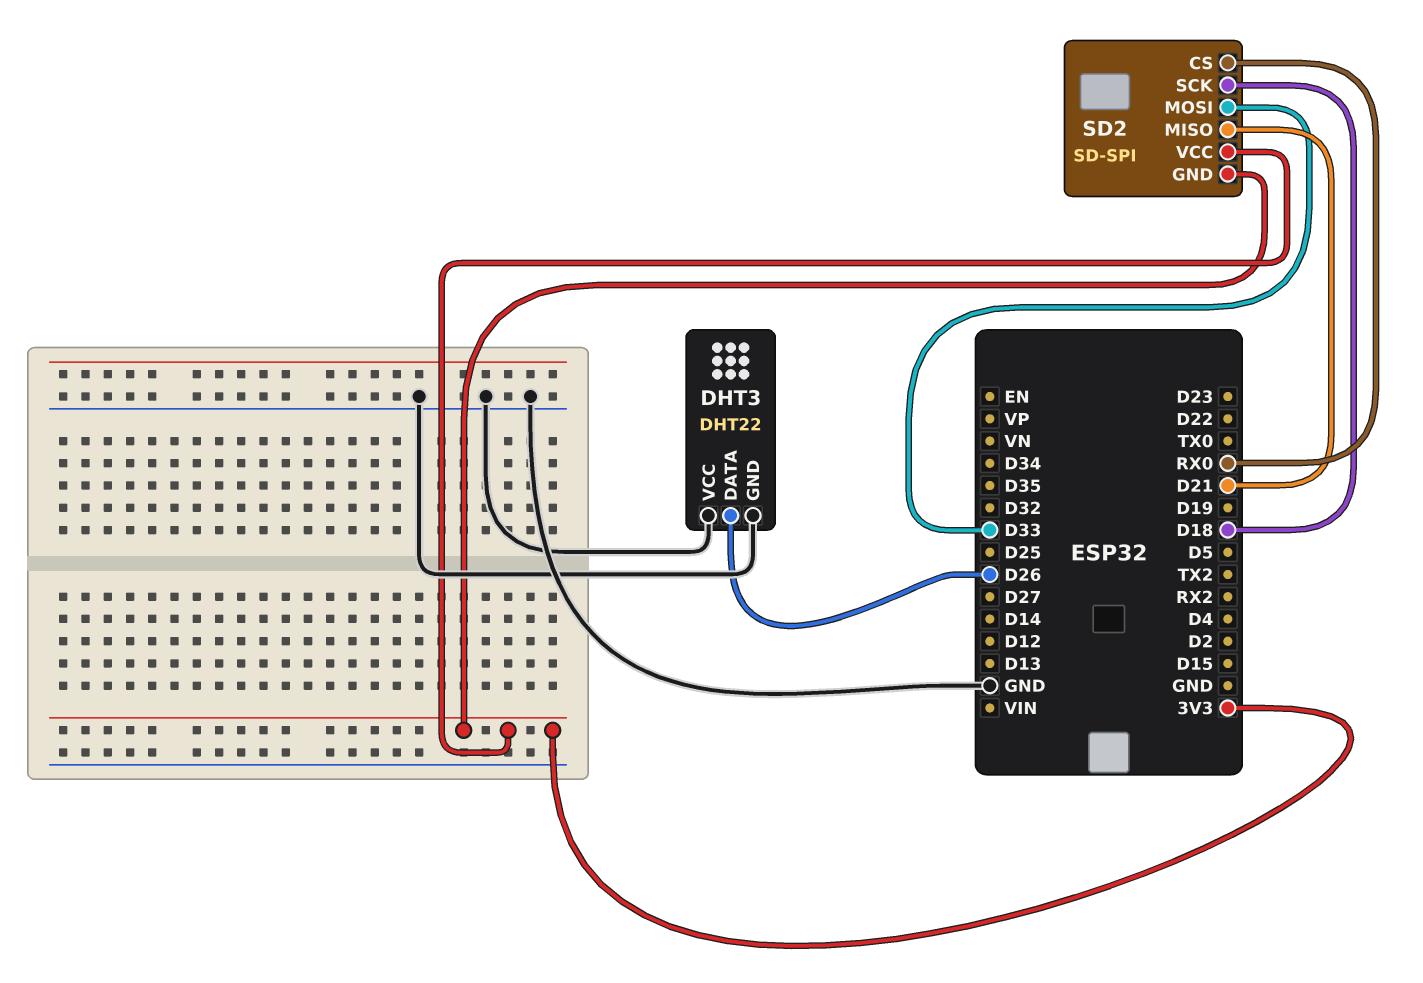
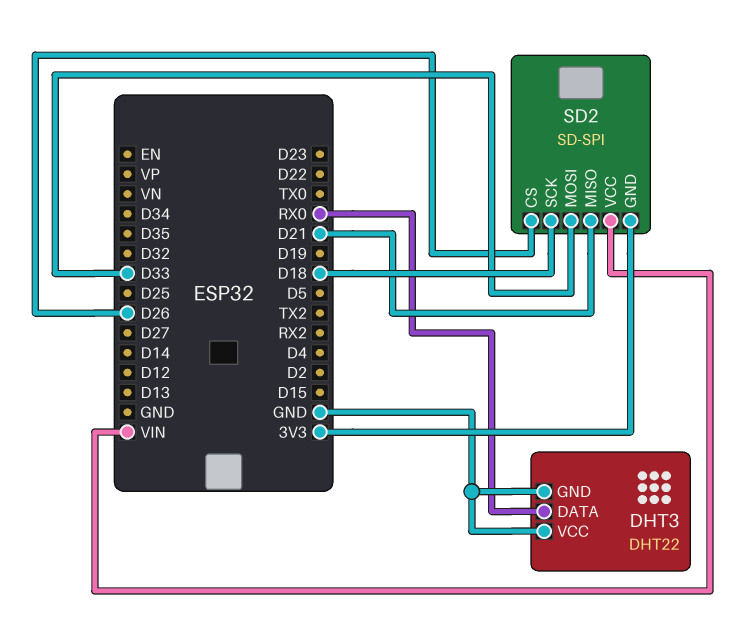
DHT3 pin DATA: D26 -> RX0
SD2 pin CS: RX0 -> D26
SD2 pin VCC: 3V3 -> VIN

